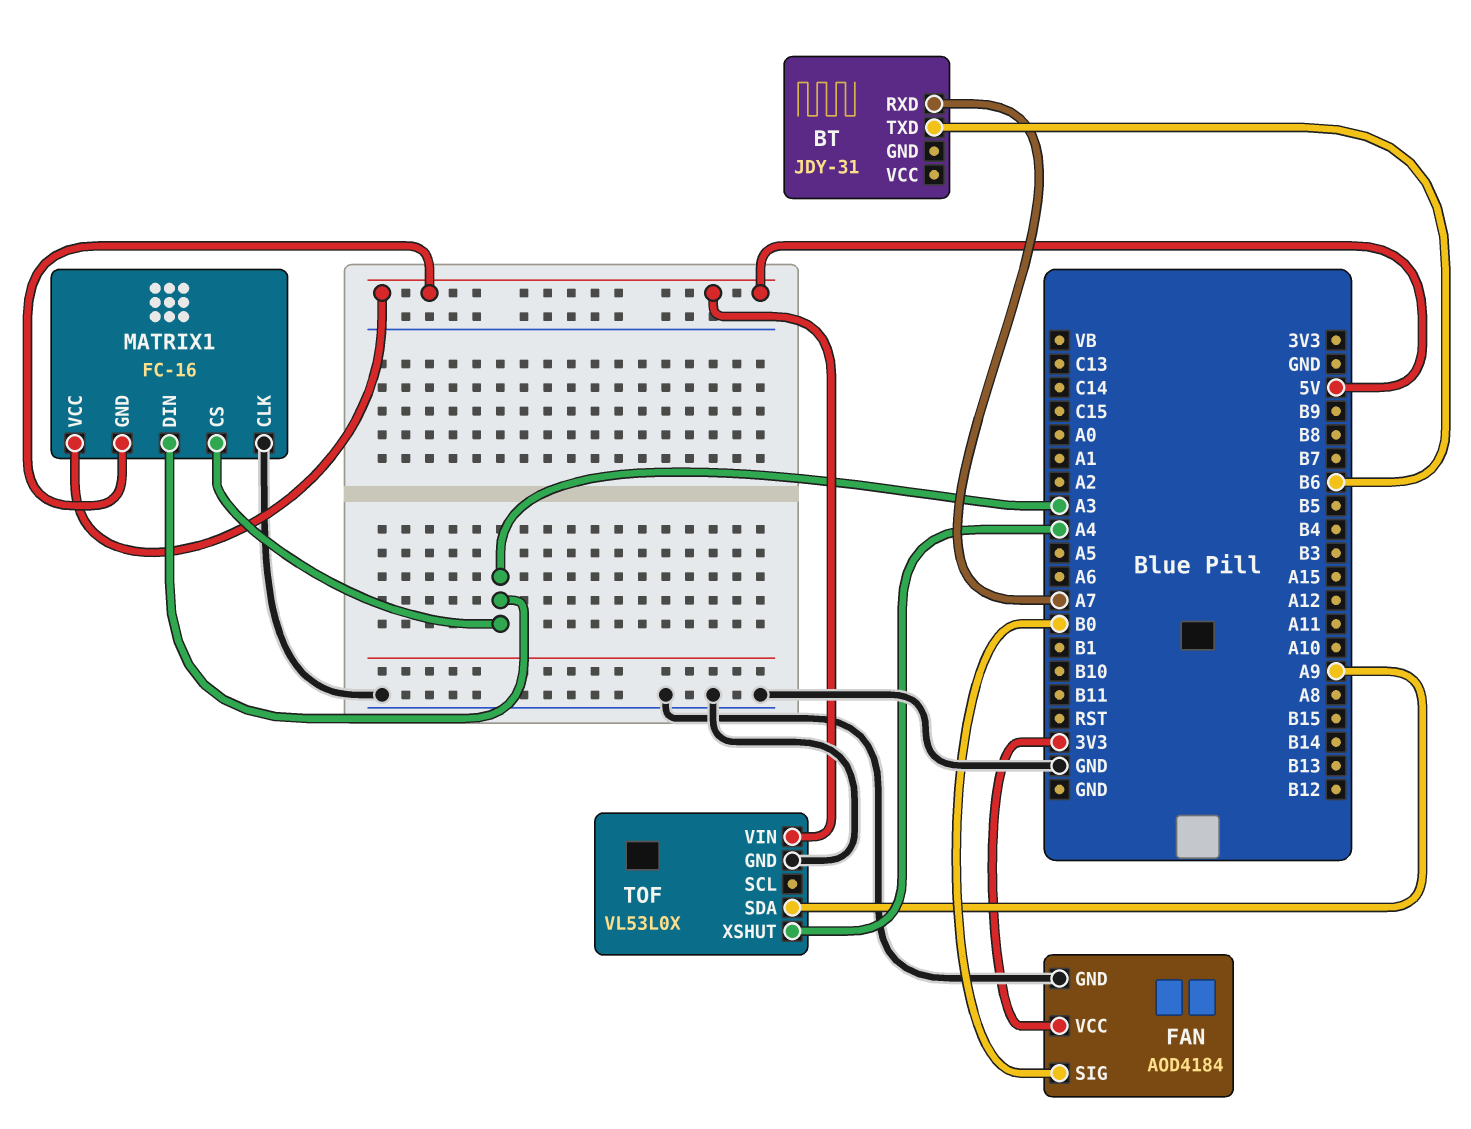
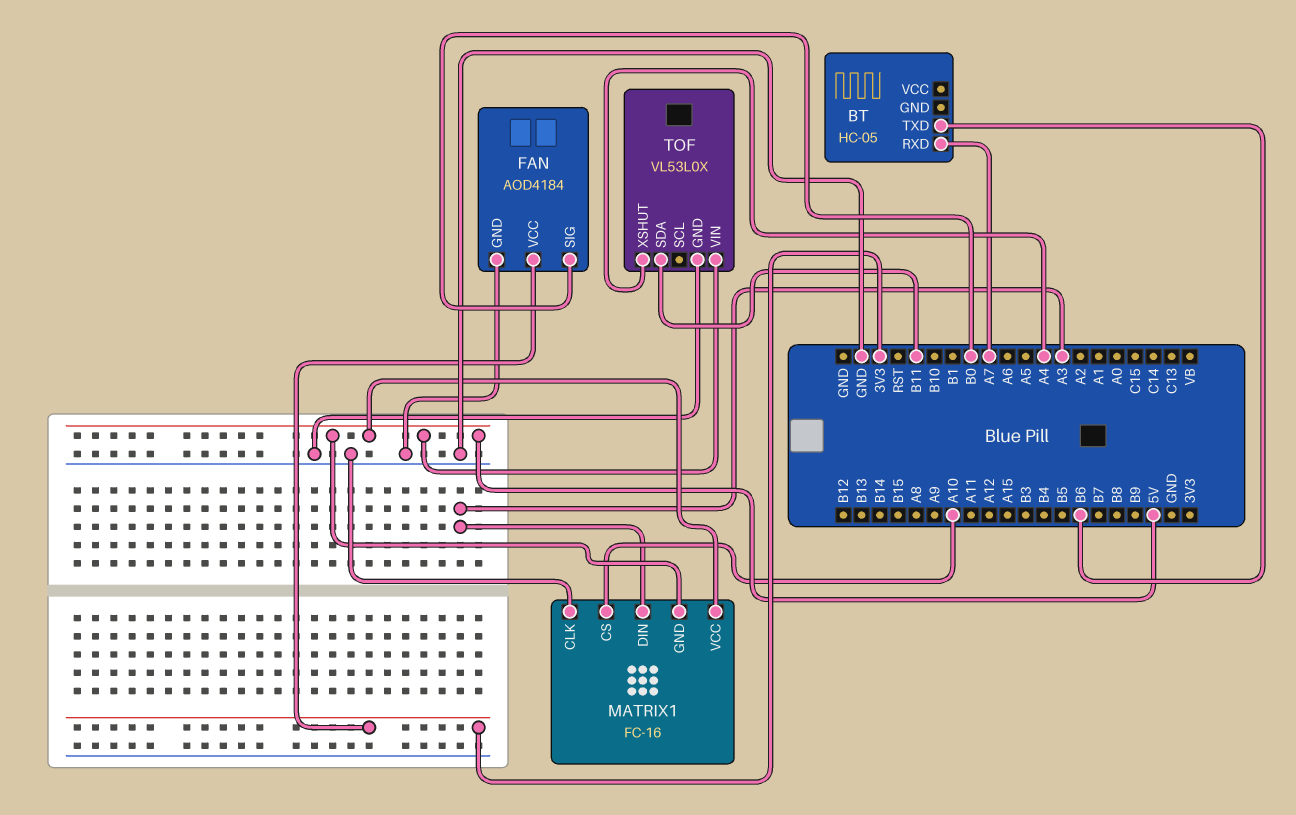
BT: JDY-31 -> HC-05
MATRIX1 pin CS: A3 -> A10
TOF pin SDA: A9 -> B11

